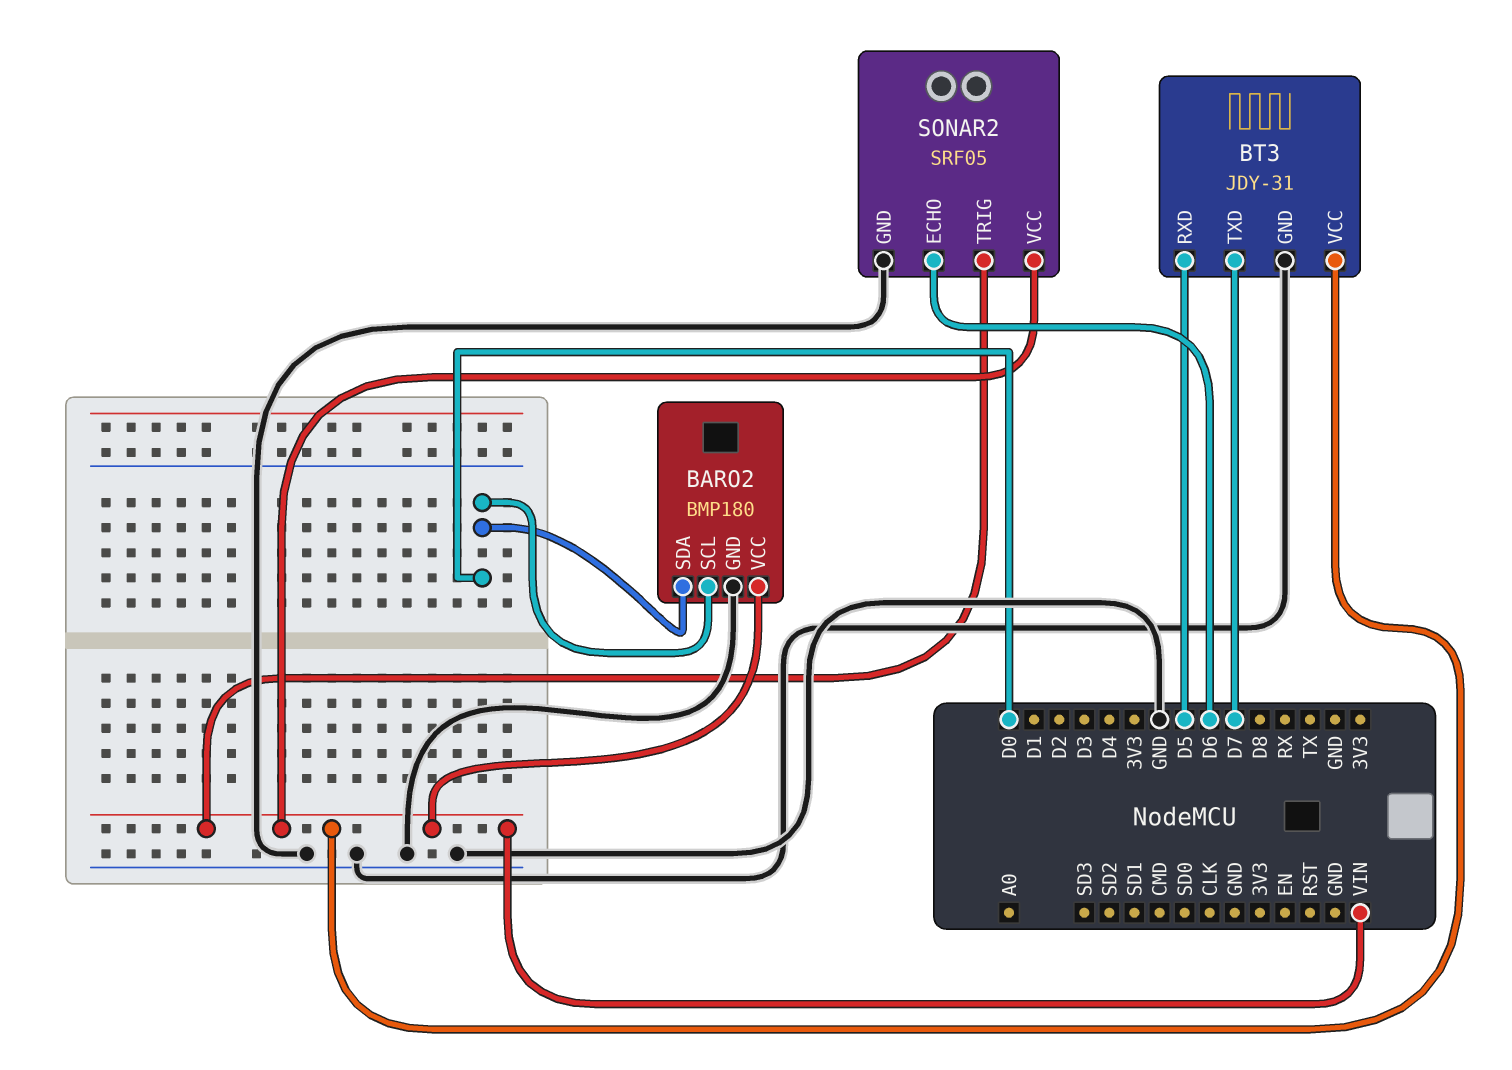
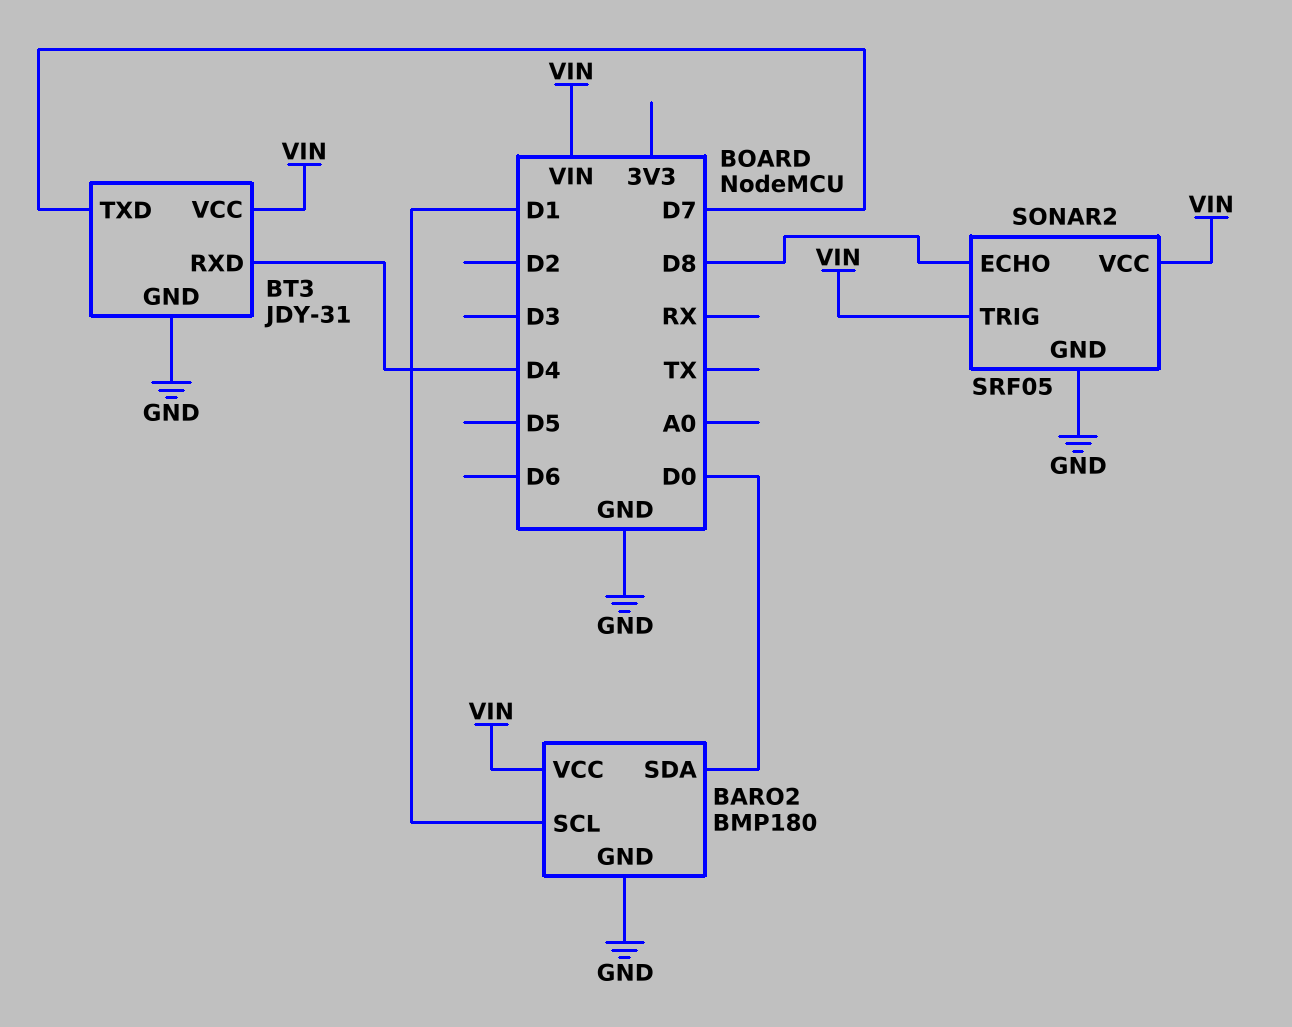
BARO2 pin SCL: D0 -> D1
BT3 pin RXD: D5 -> D4
SONAR2 pin ECHO: D6 -> D8

